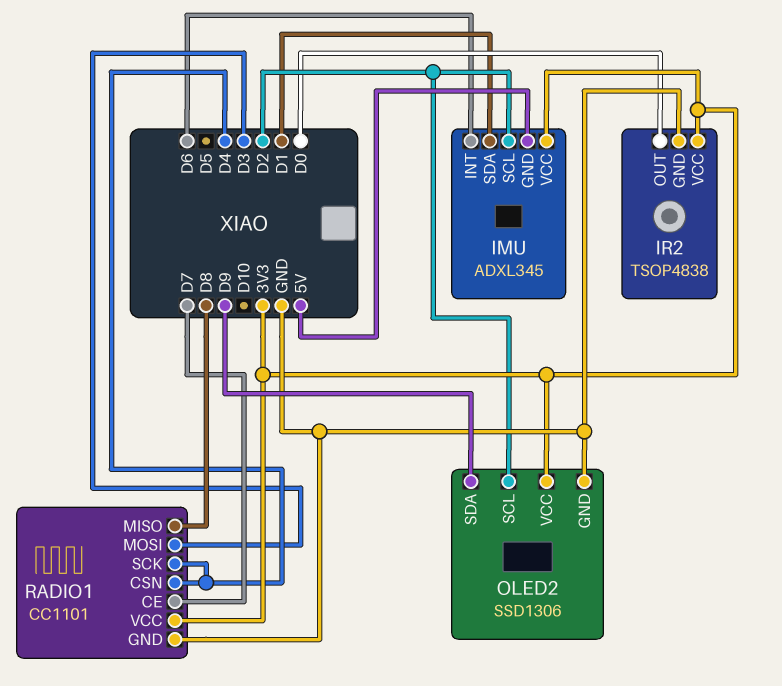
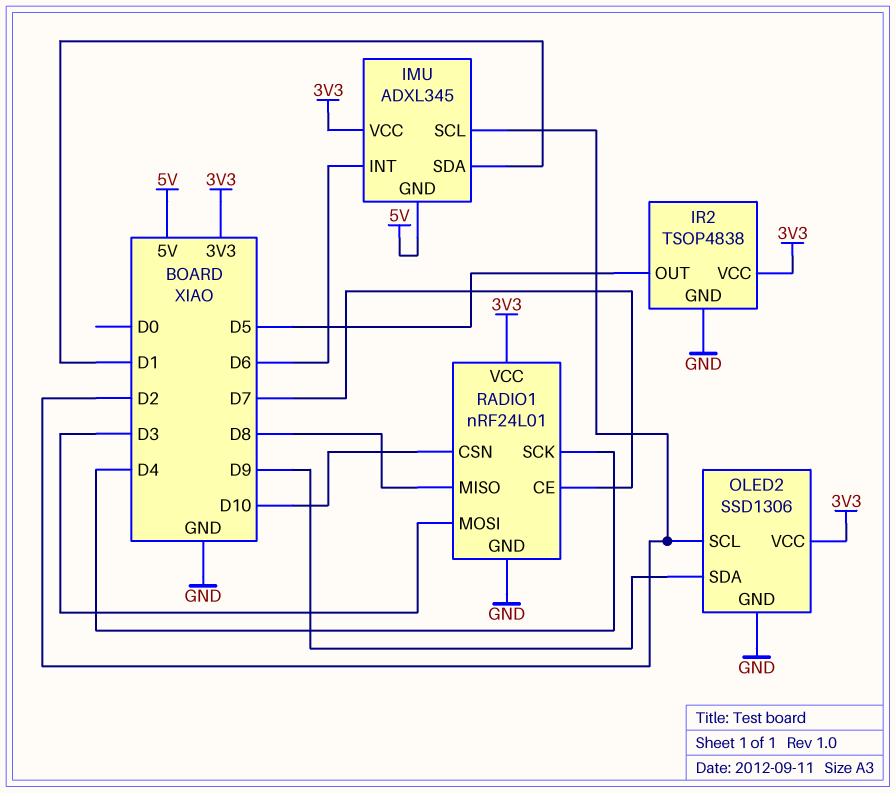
IR2 pin OUT: D0 -> D5
RADIO1: CC1101 -> nRF24L01
RADIO1 pin CSN: D4 -> D10

